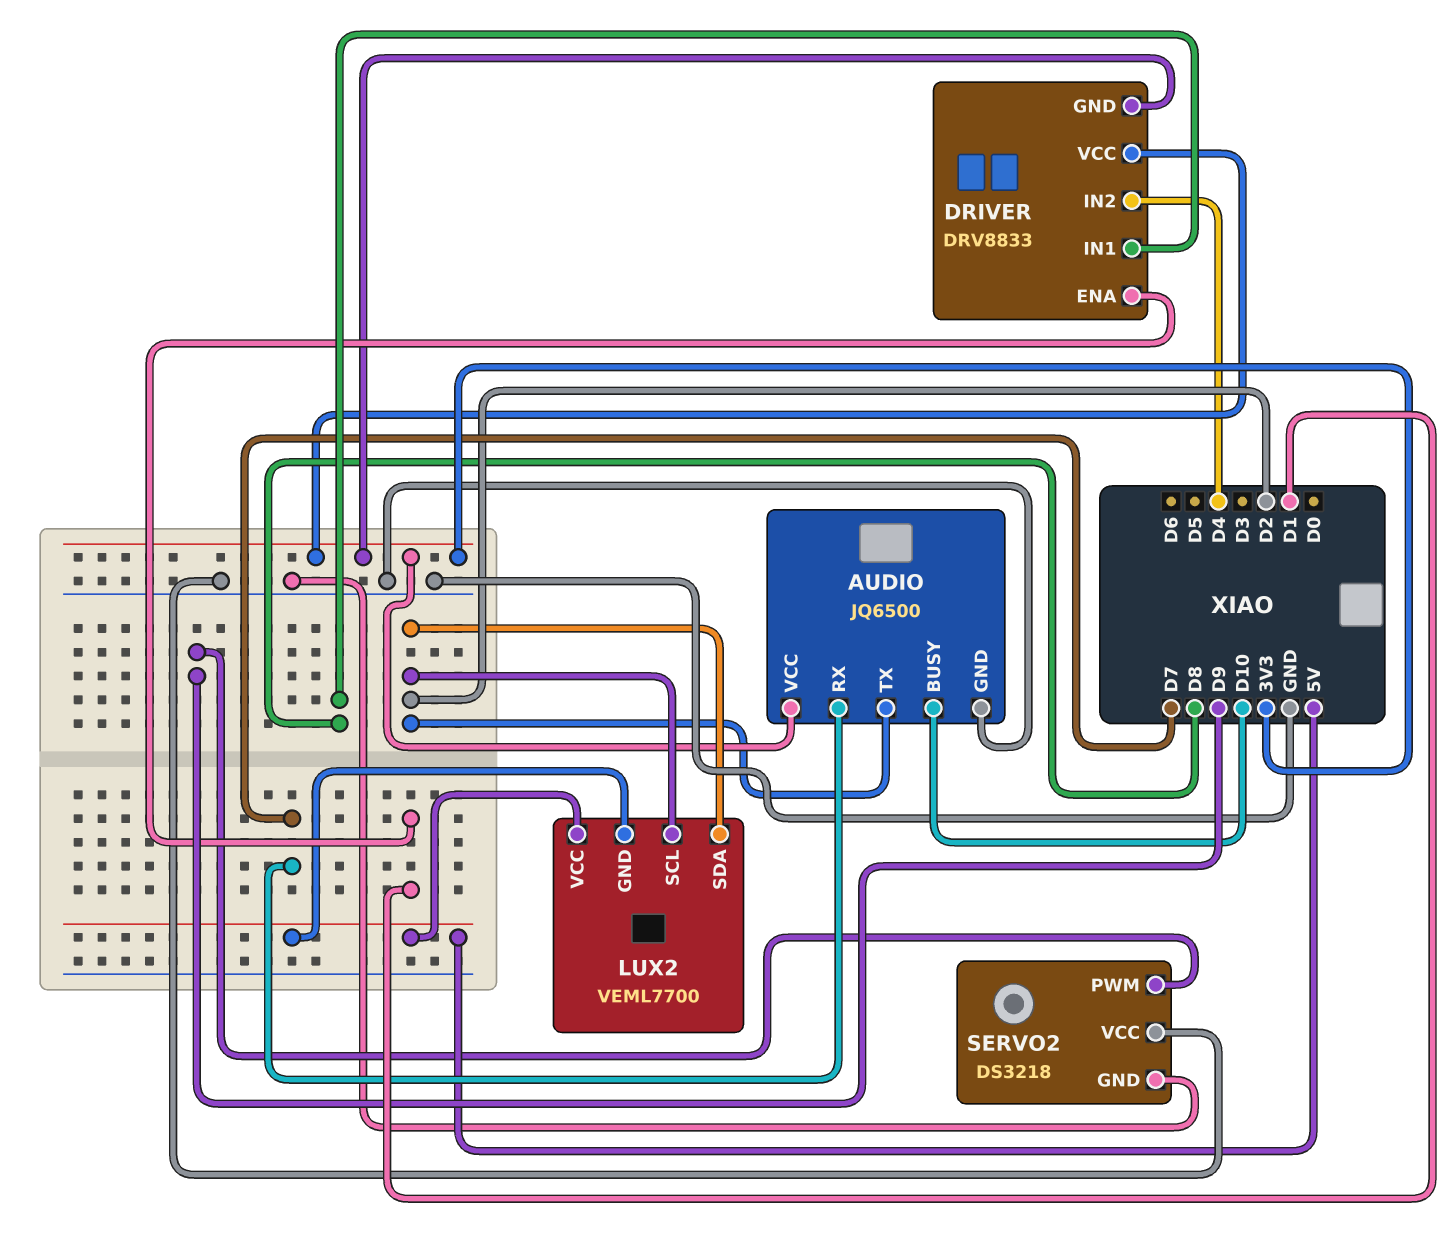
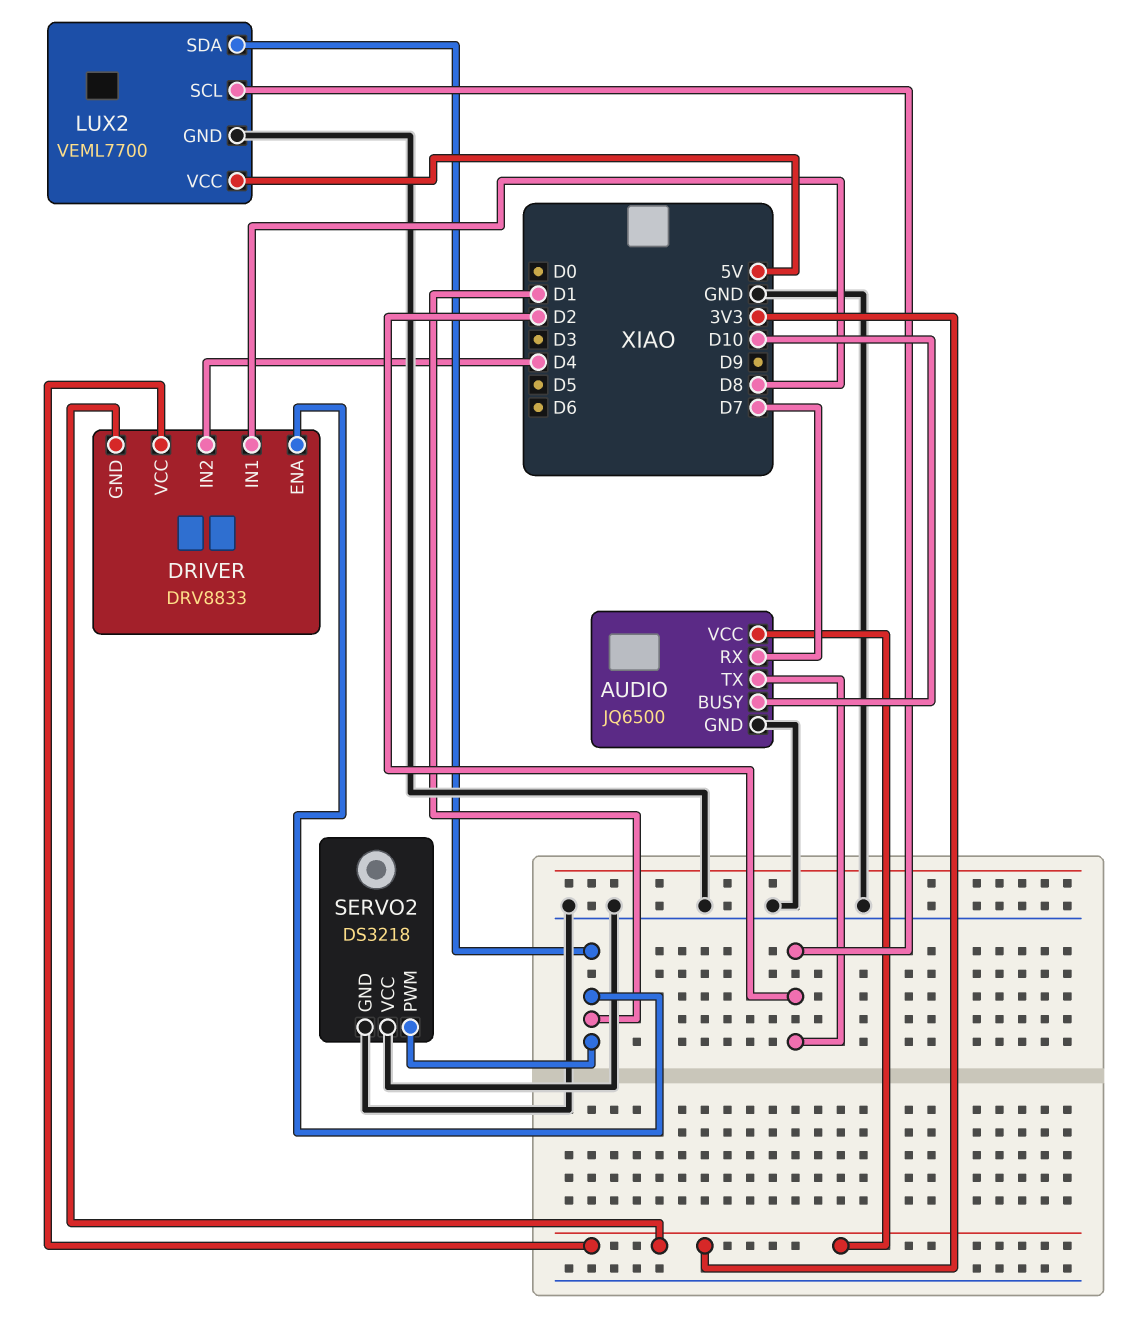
LUX2 pin GND: 5V -> GND
LUX2 pin SDA: D2 -> D1
SERVO2 pin PWM: D9 -> D1

